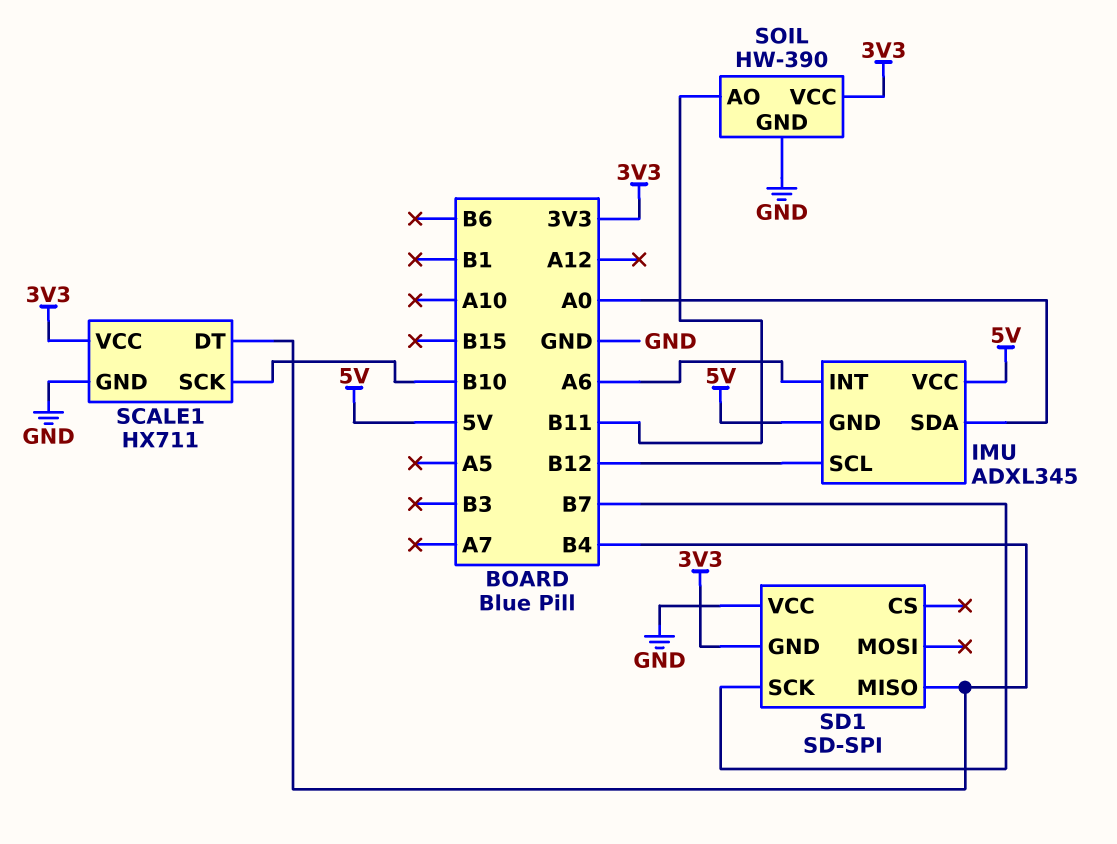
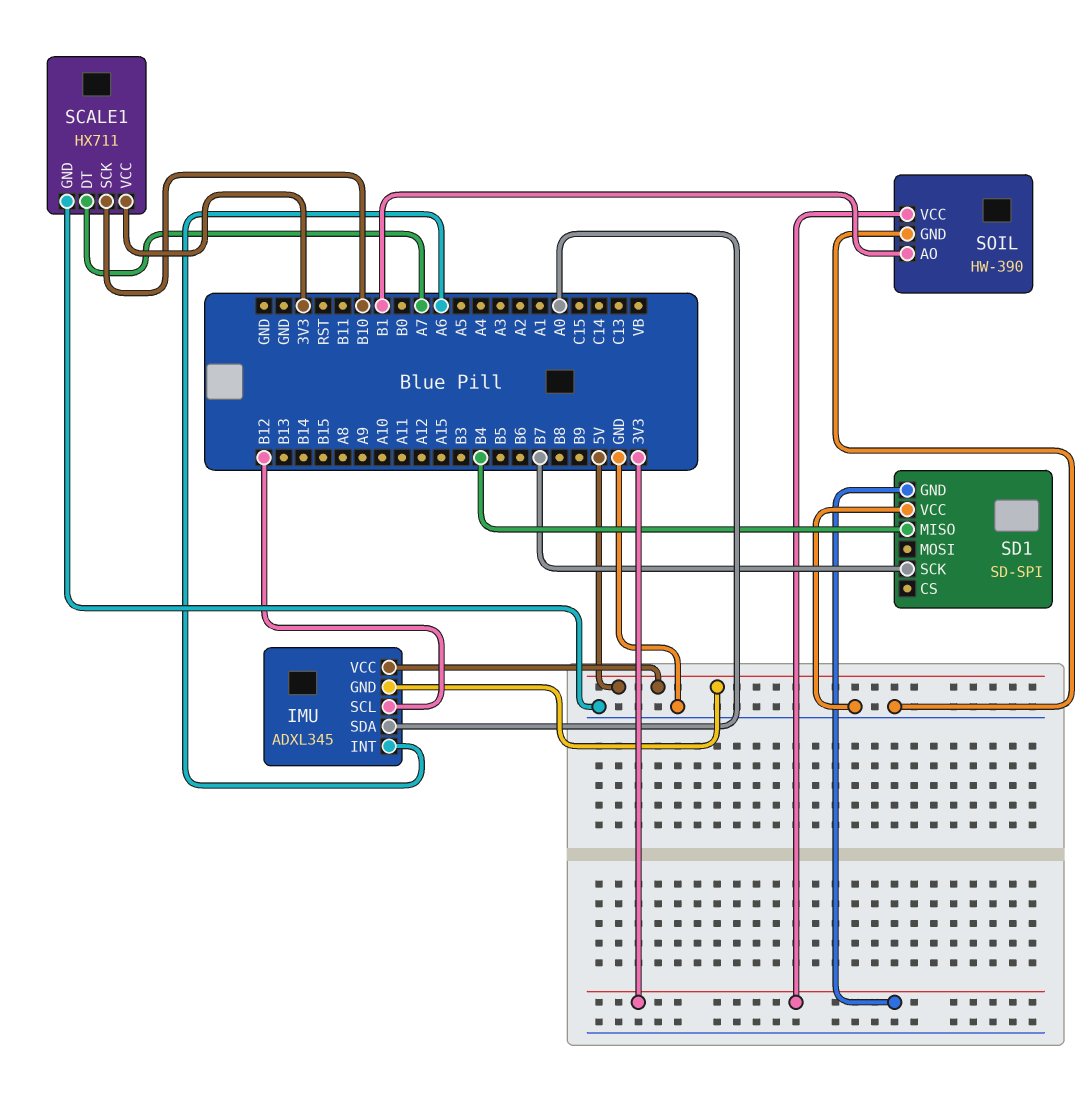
SCALE1 pin DT: B4 -> A7
SOIL pin AO: B11 -> B1

